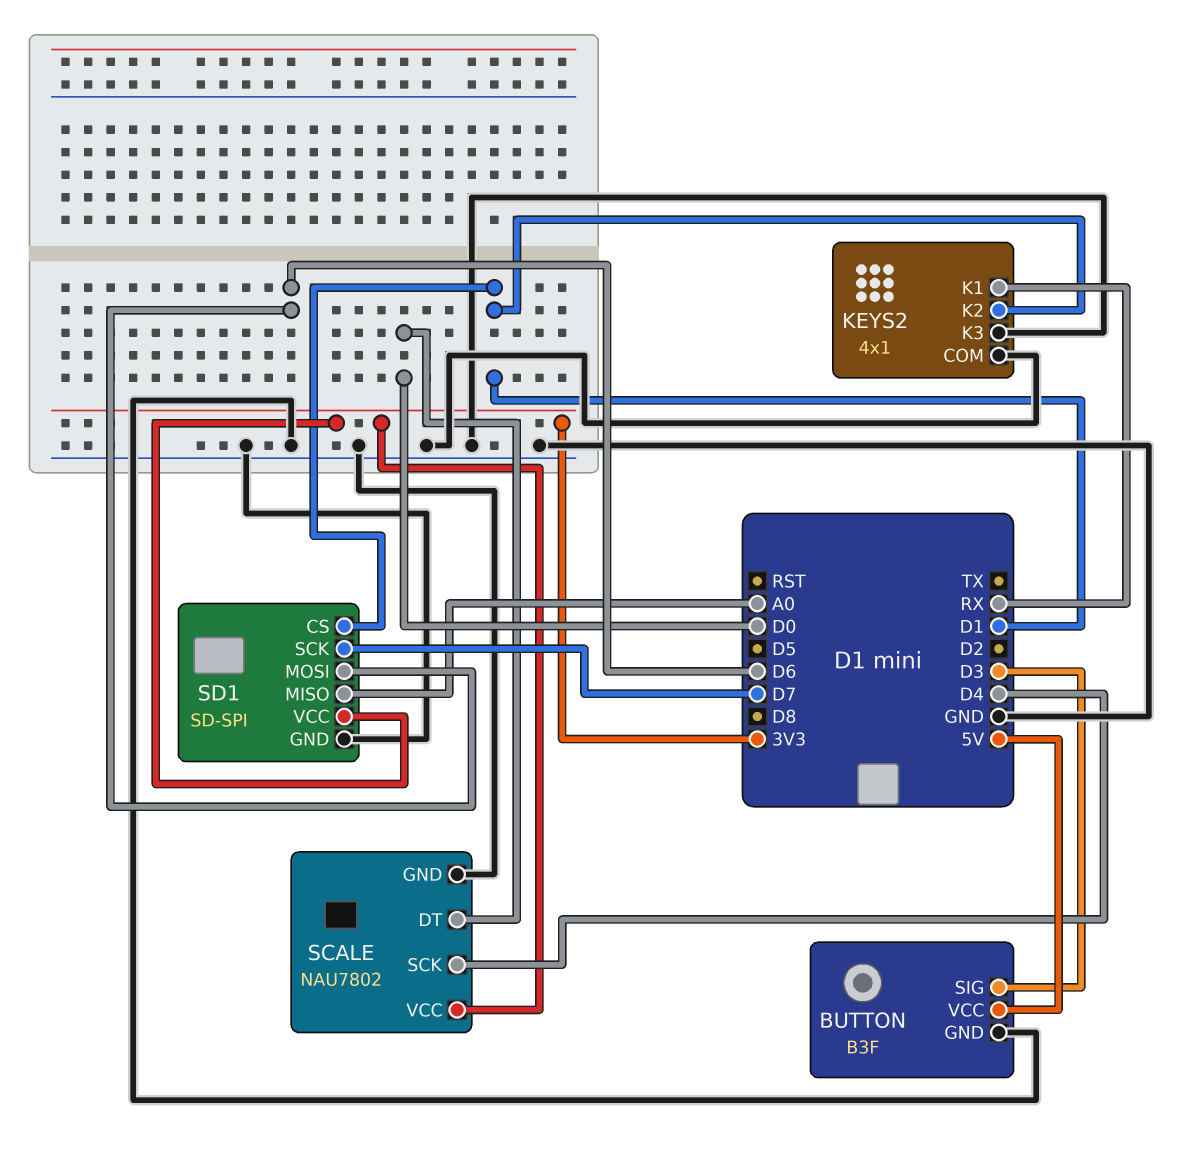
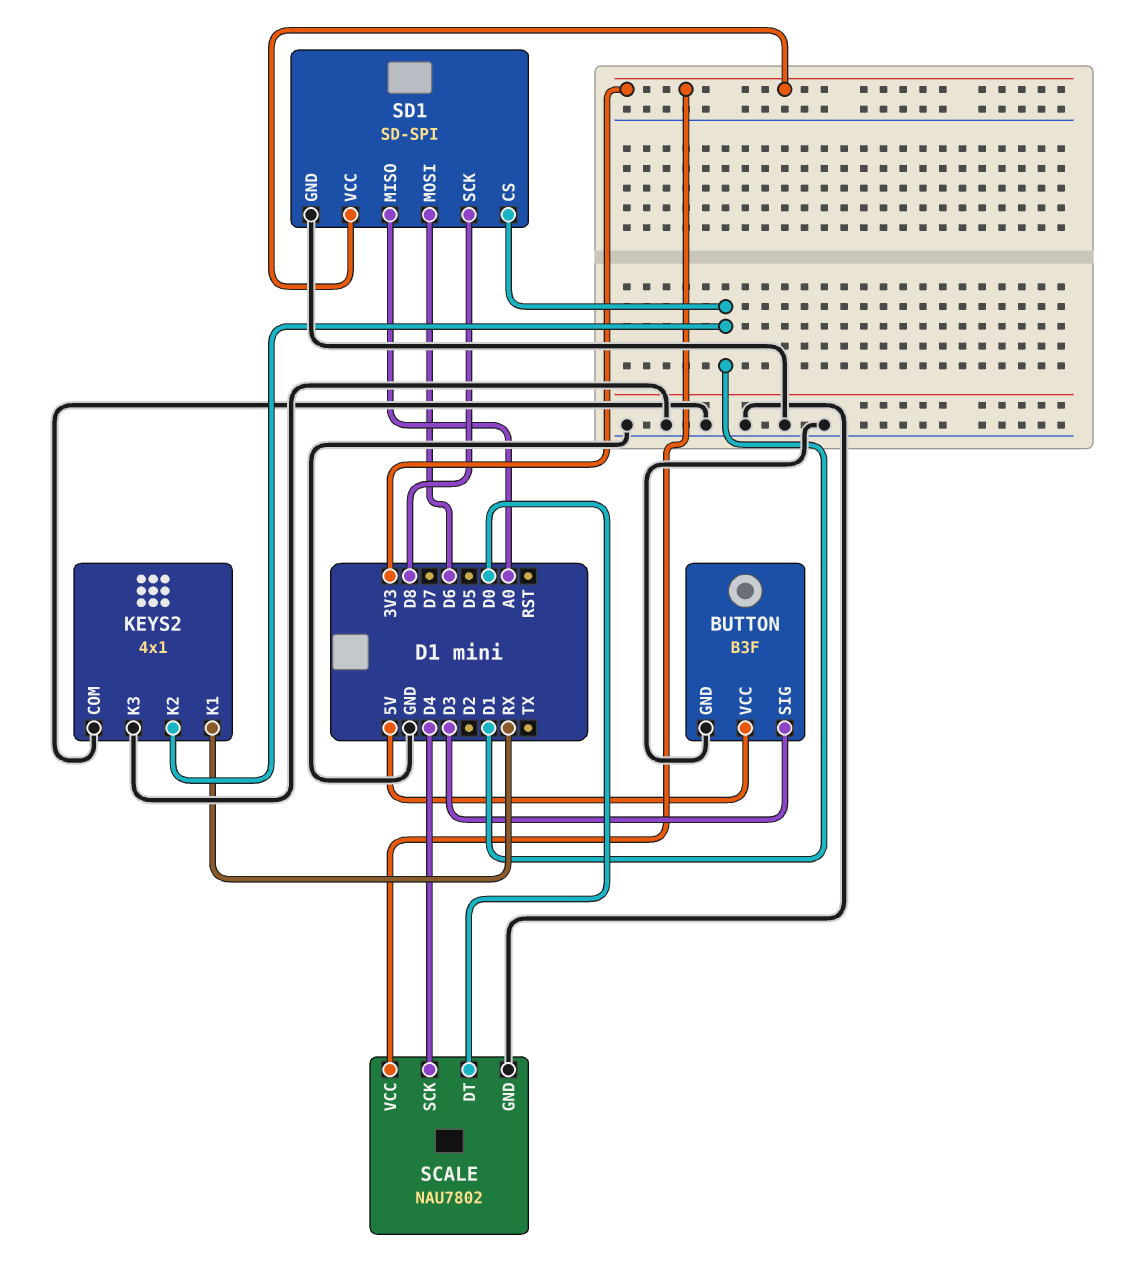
SD1 pin SCK: D7 -> D8

